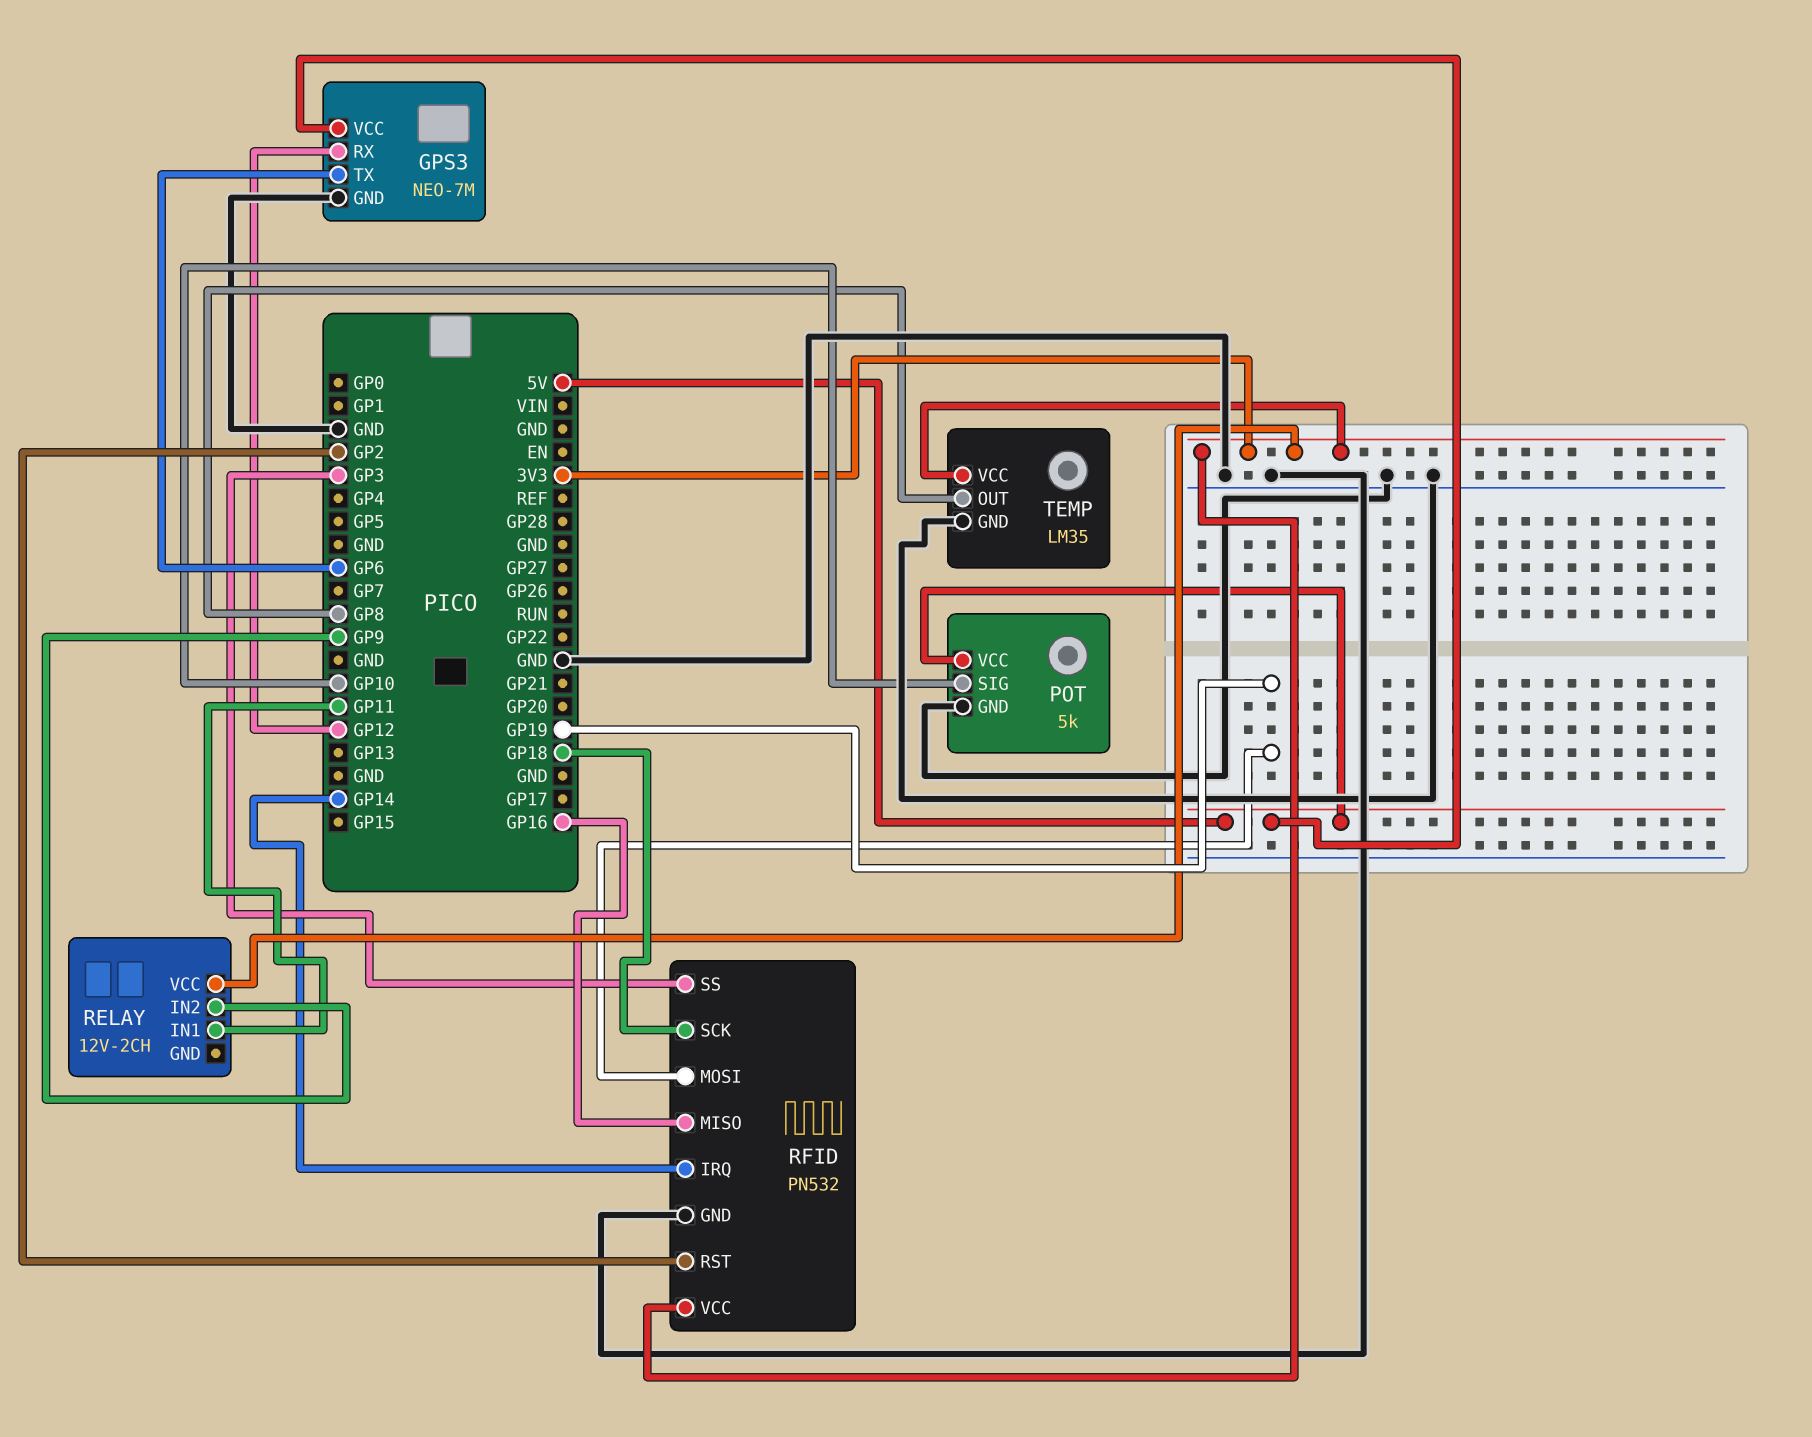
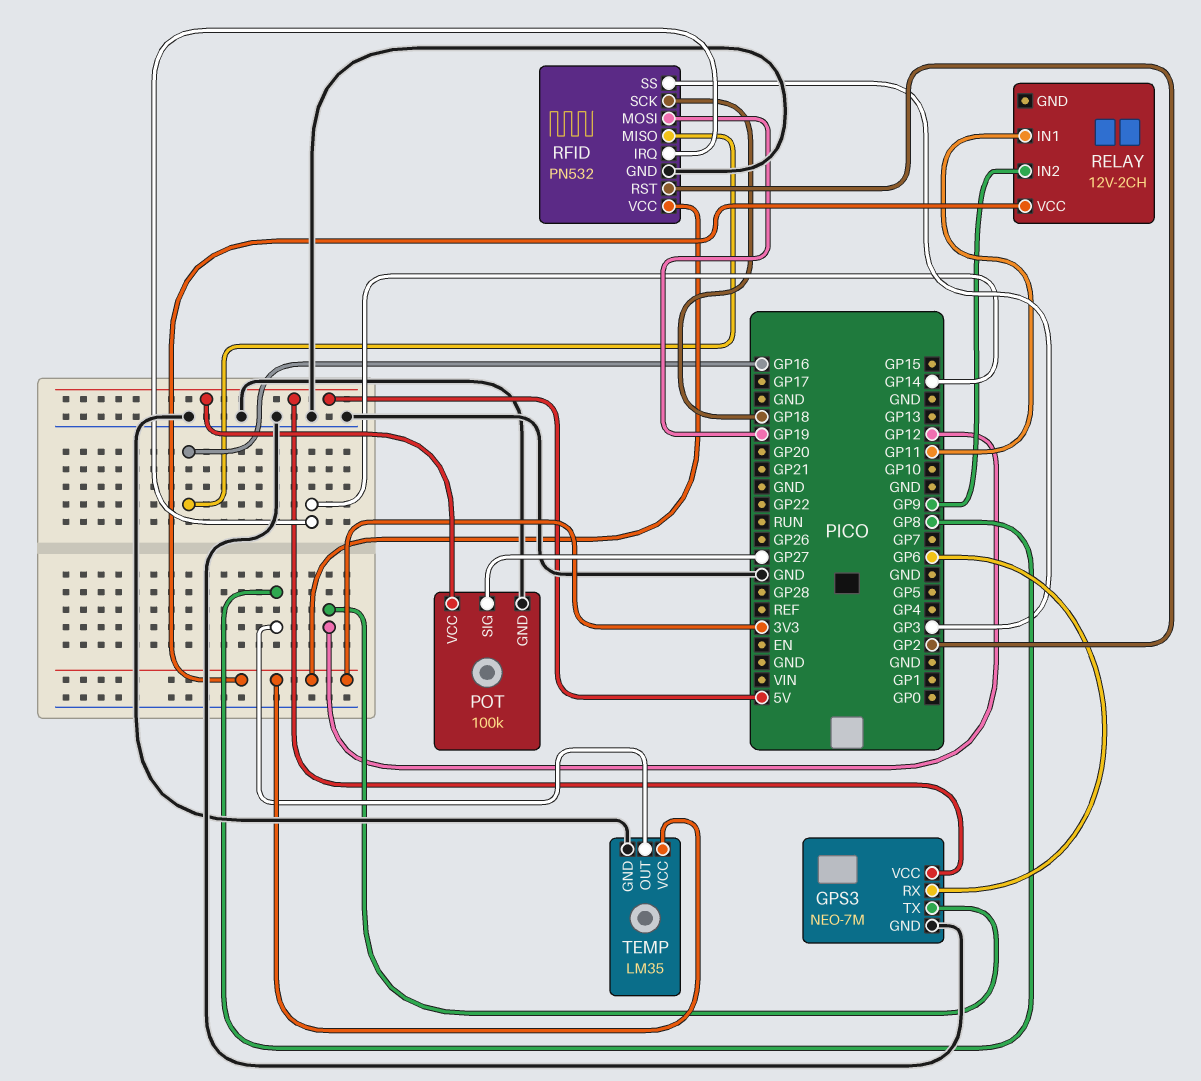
GPS3 pin RX: GP12 -> GP6
GPS3 pin TX: GP6 -> GP12
POT: 5k -> 100k
POT pin SIG: GP10 -> GP27

